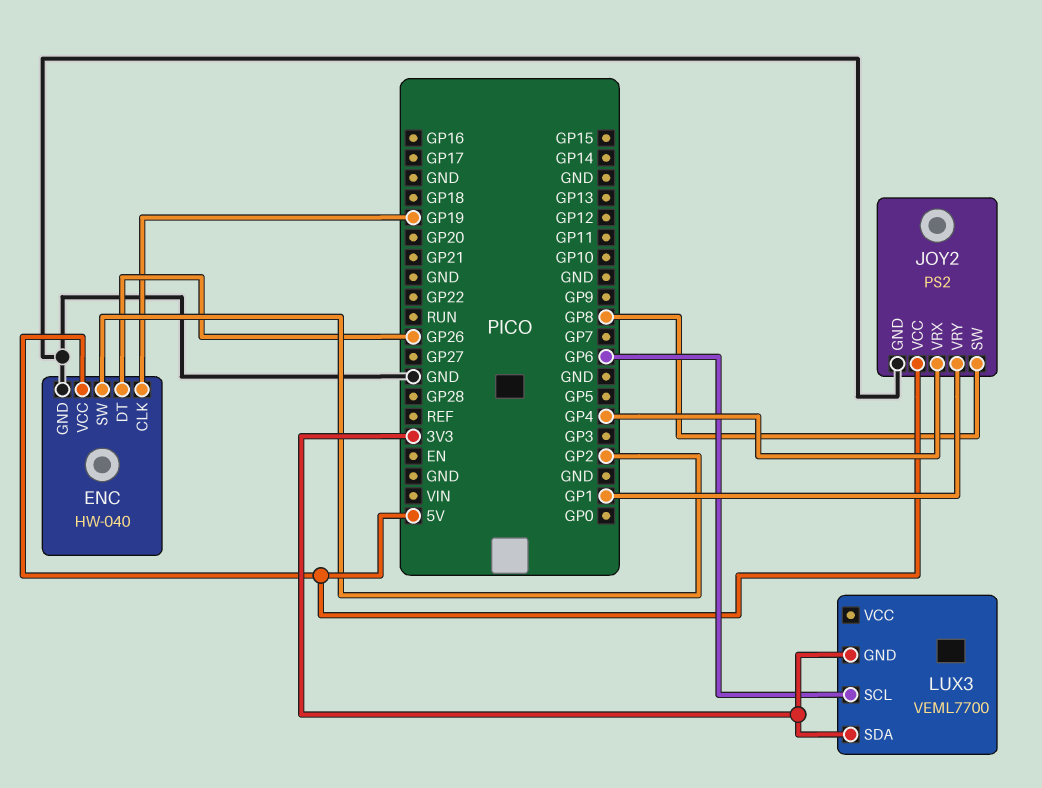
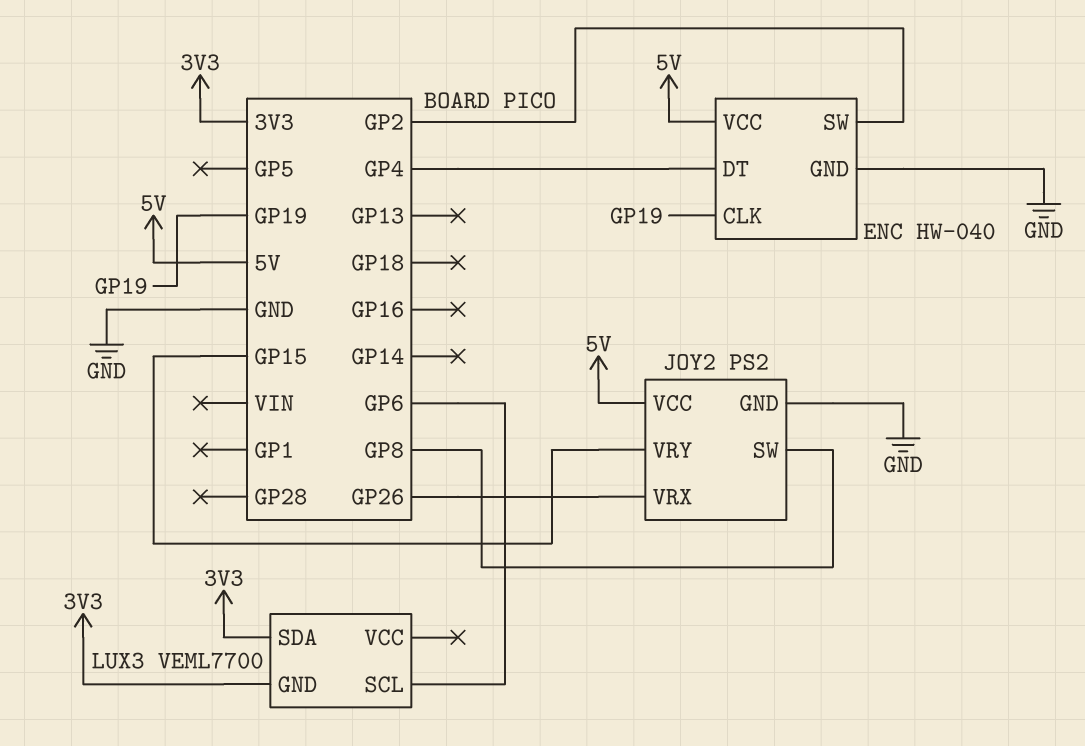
ENC pin DT: GP26 -> GP4
JOY2 pin VRX: GP4 -> GP26
JOY2 pin VRY: GP1 -> GP15

